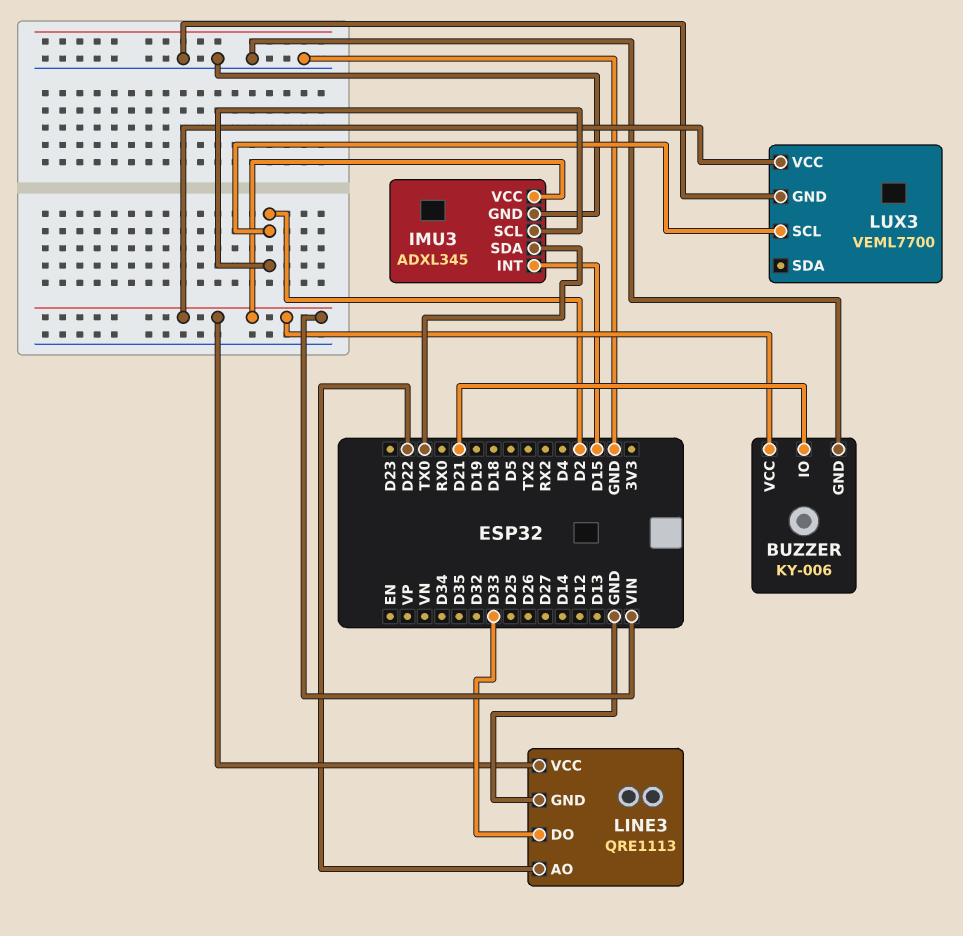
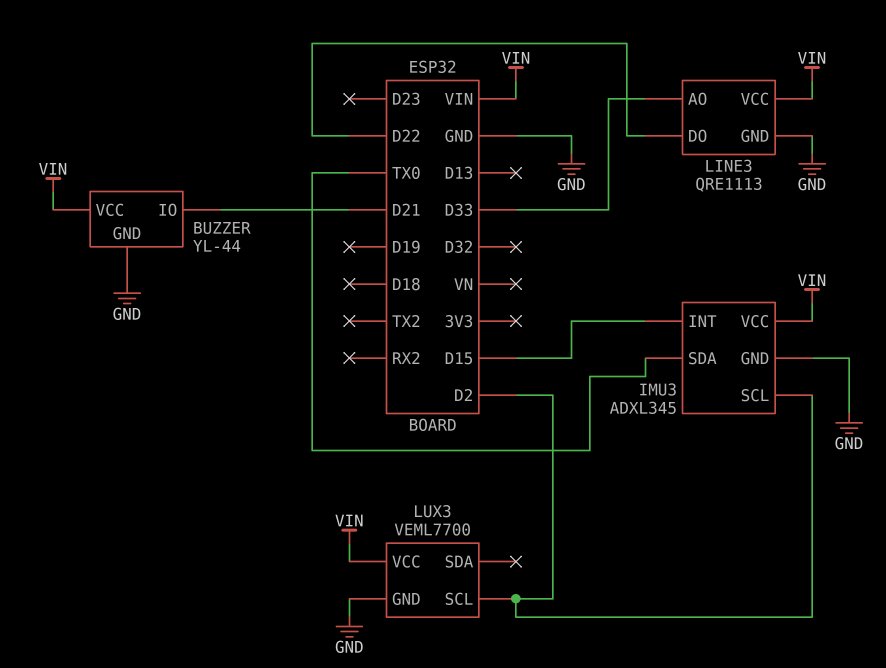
BUZZER: KY-006 -> YL-44
LINE3 pin AO: D22 -> D33
LINE3 pin DO: D33 -> D22

